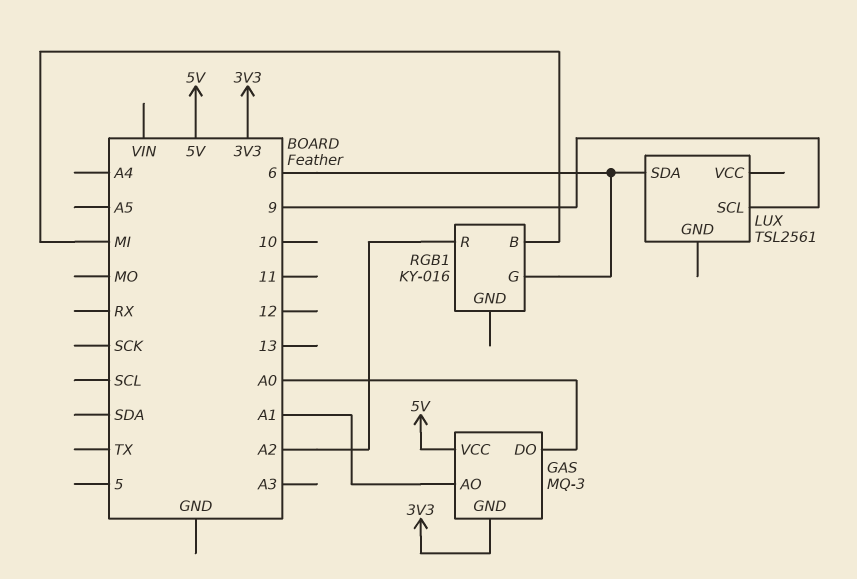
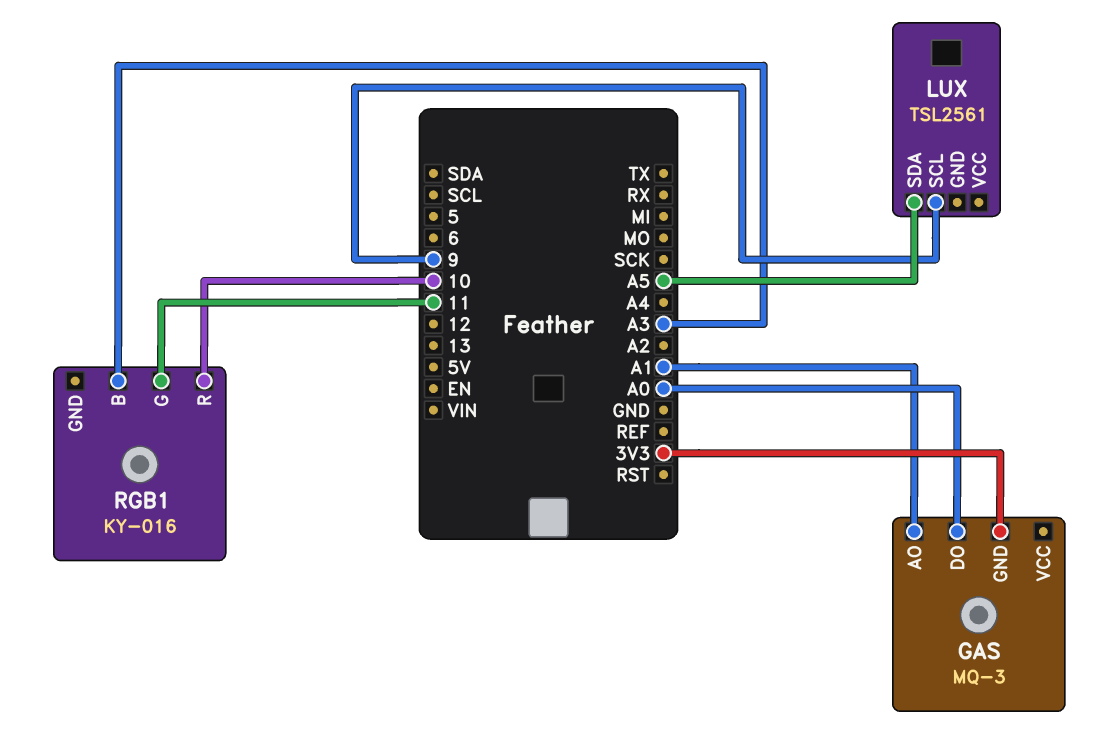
GAS pin VCC: 5V -> none
LUX pin SDA: 6 -> A5
RGB1 pin B: MI -> A3
RGB1 pin G: 6 -> 11
RGB1 pin R: A2 -> 10

